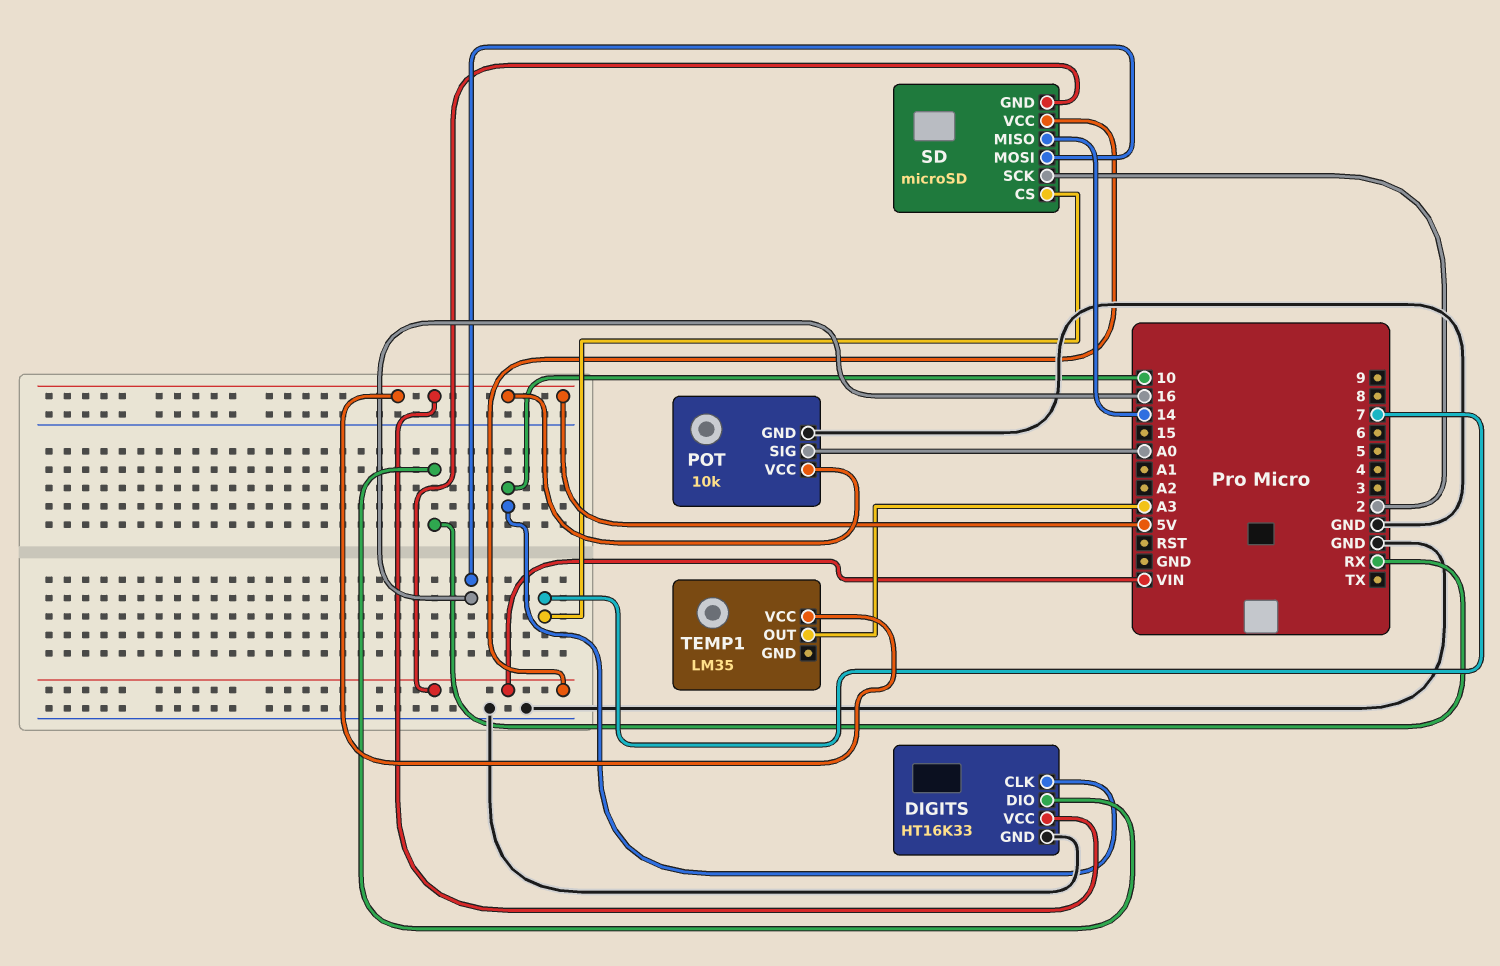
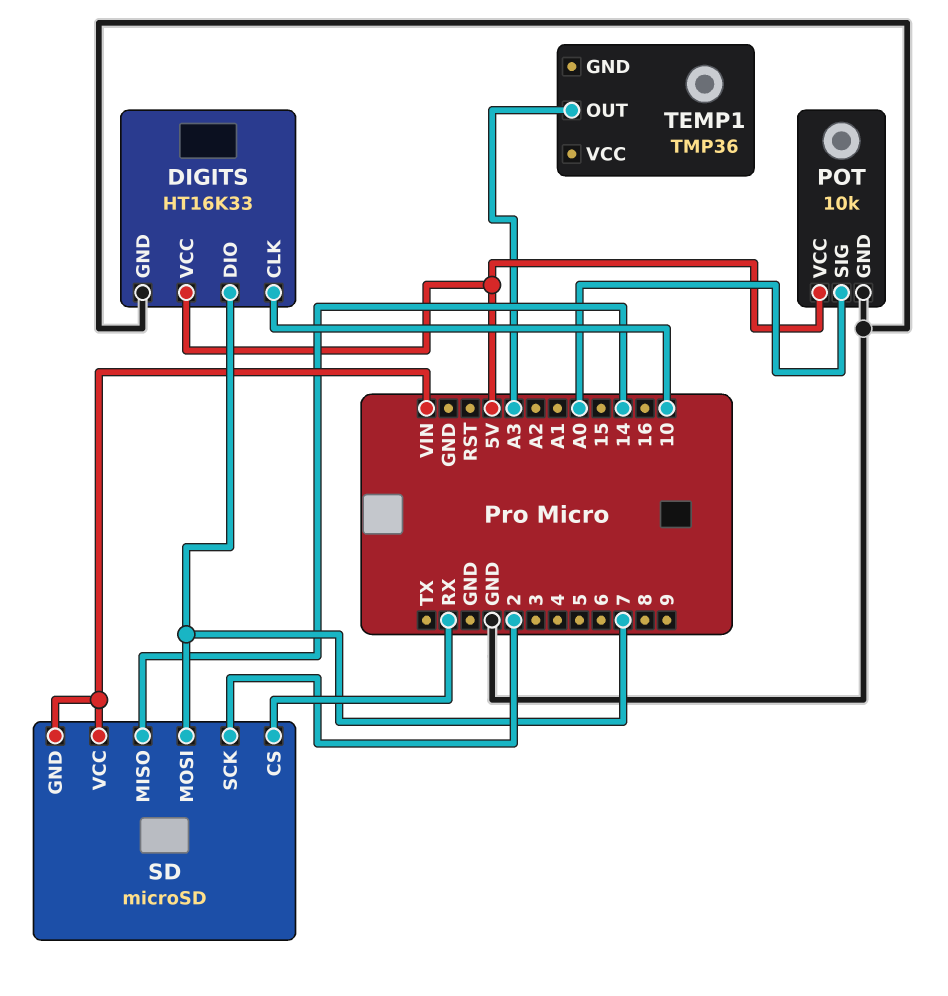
DIGITS pin DIO: RX -> 7
SD pin CS: 7 -> RX
SD pin MOSI: 16 -> 7
TEMP1: LM35 -> TMP36
TEMP1 pin VCC: 5V -> none

